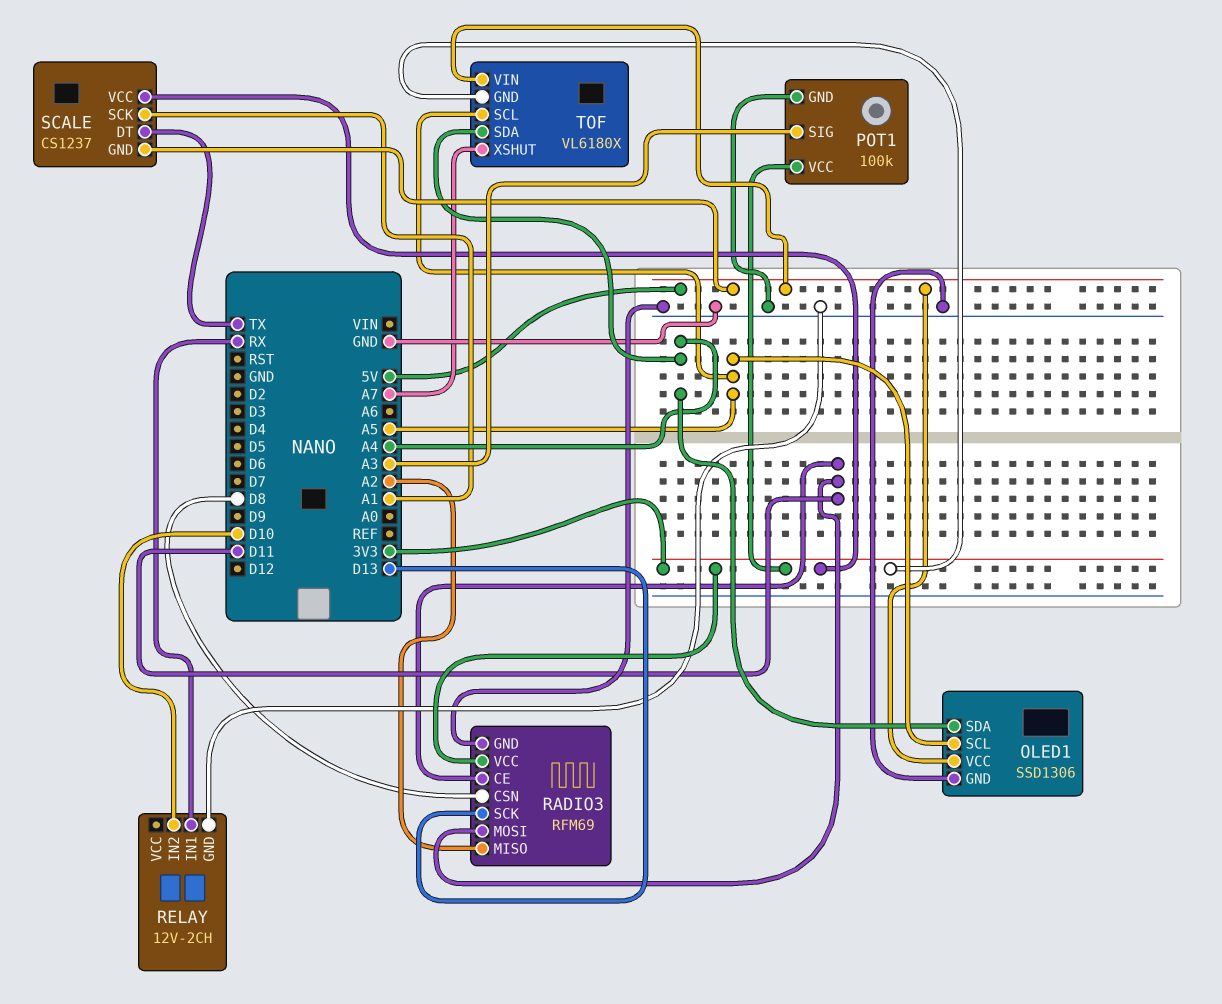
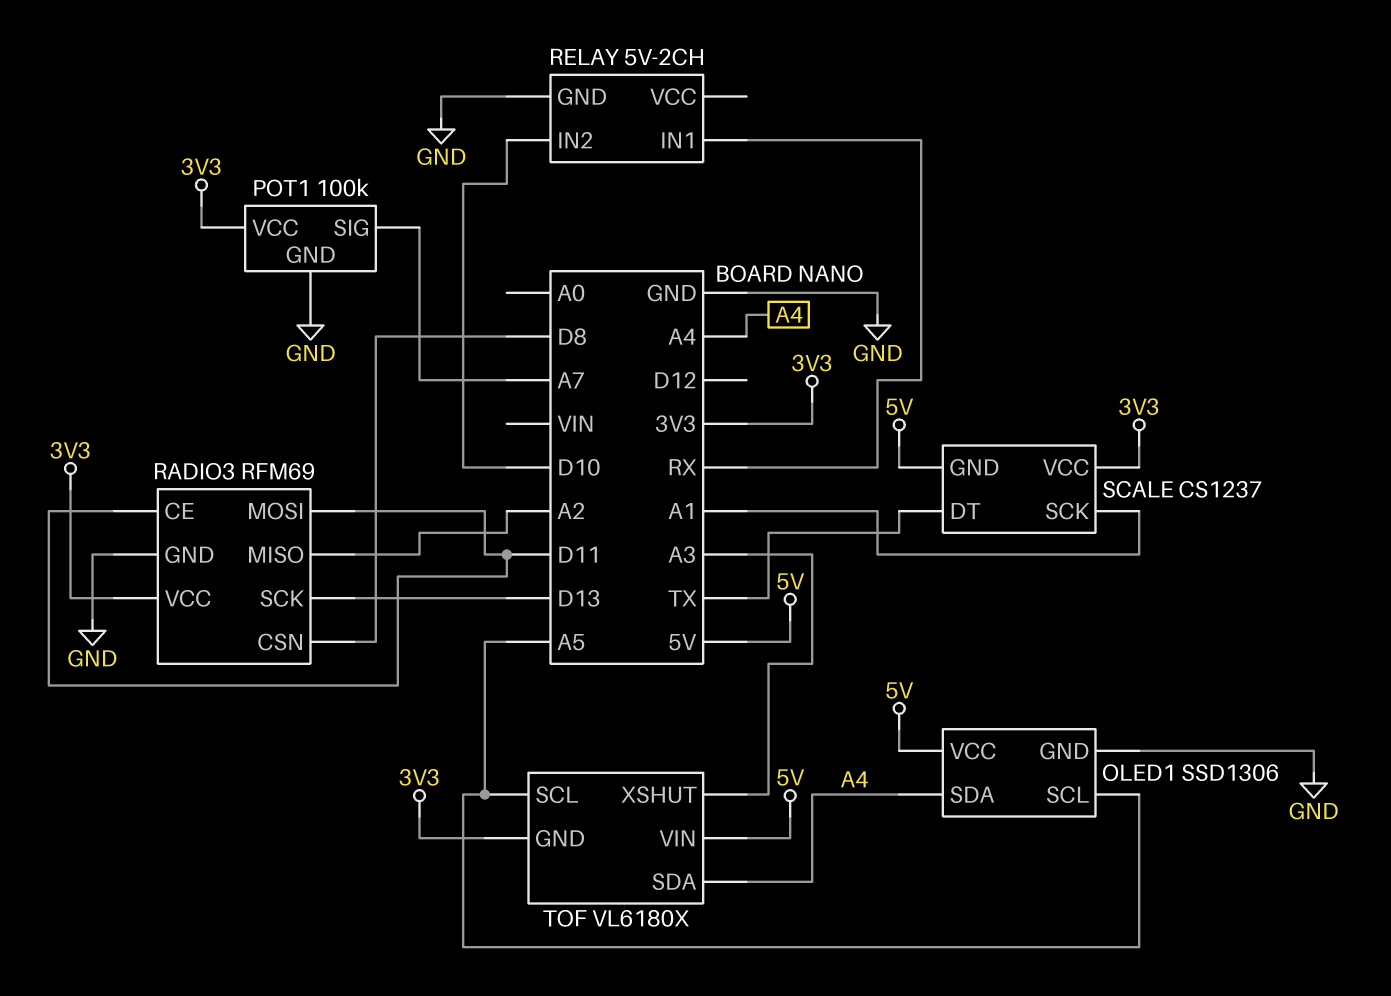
POT1 pin SIG: A3 -> A7
RELAY: 12V-2CH -> 5V-2CH
TOF pin XSHUT: A7 -> A3

